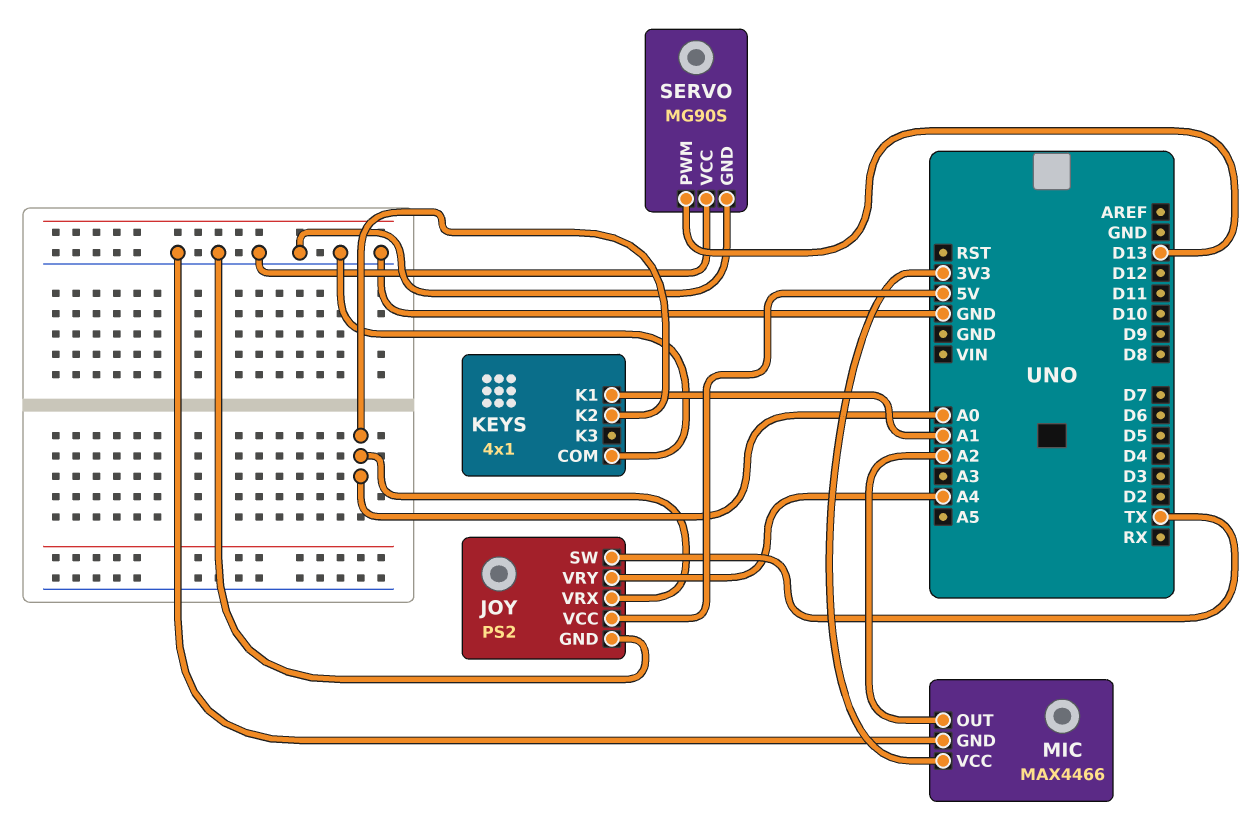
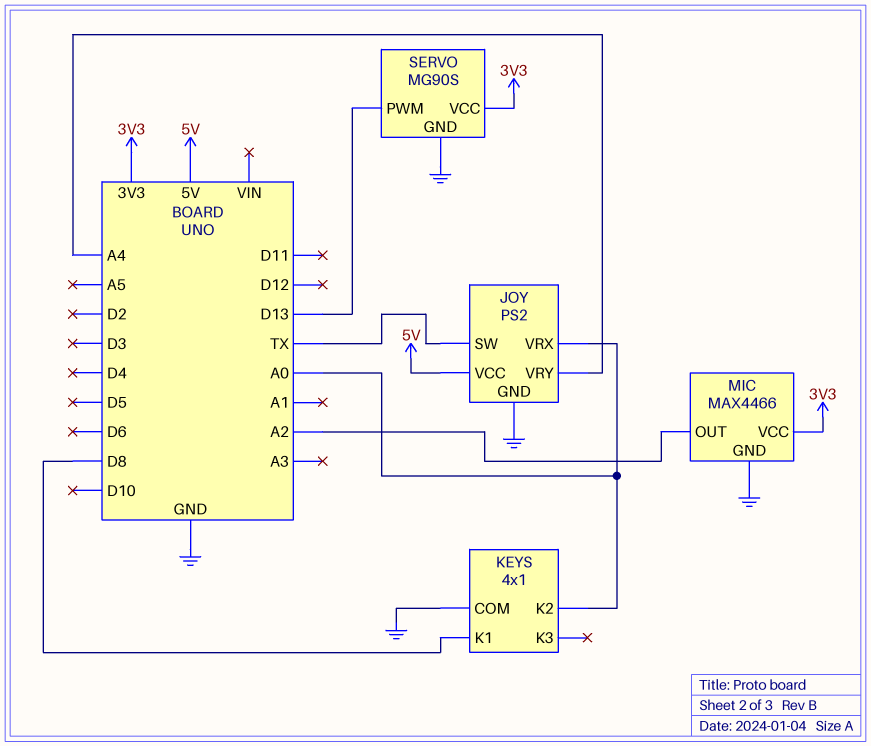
KEYS pin K1: A1 -> D8
SERVO pin VCC: GND -> 3V3

